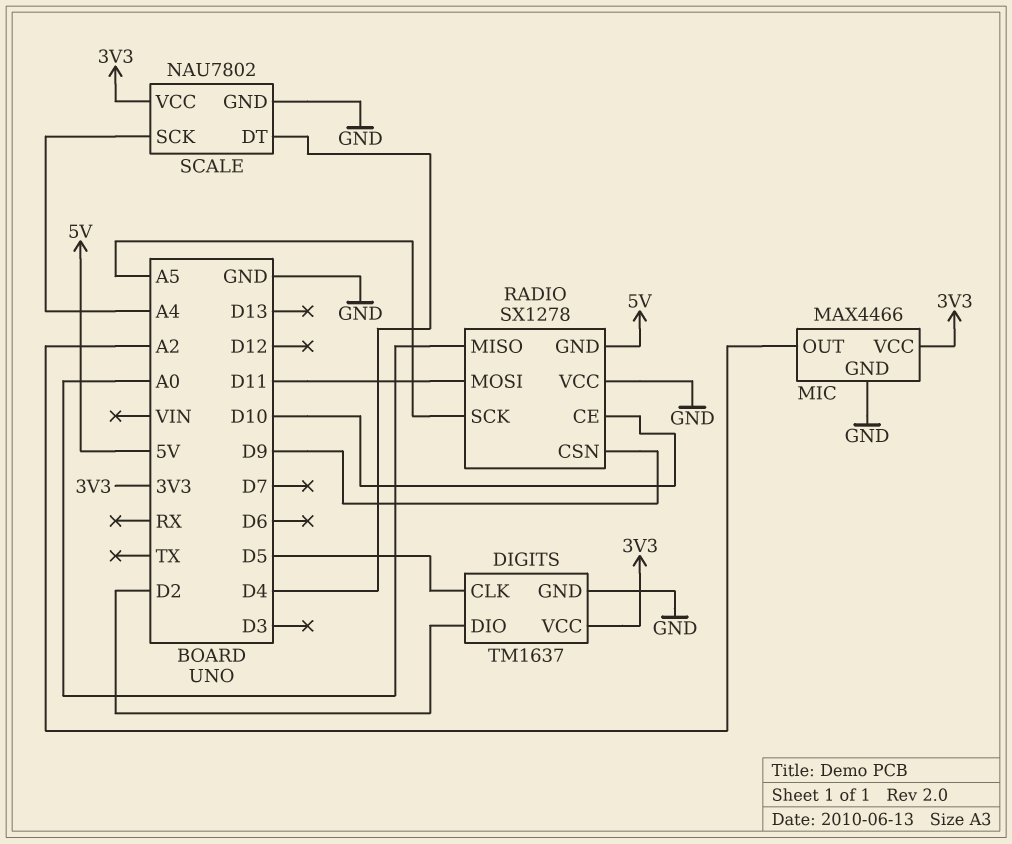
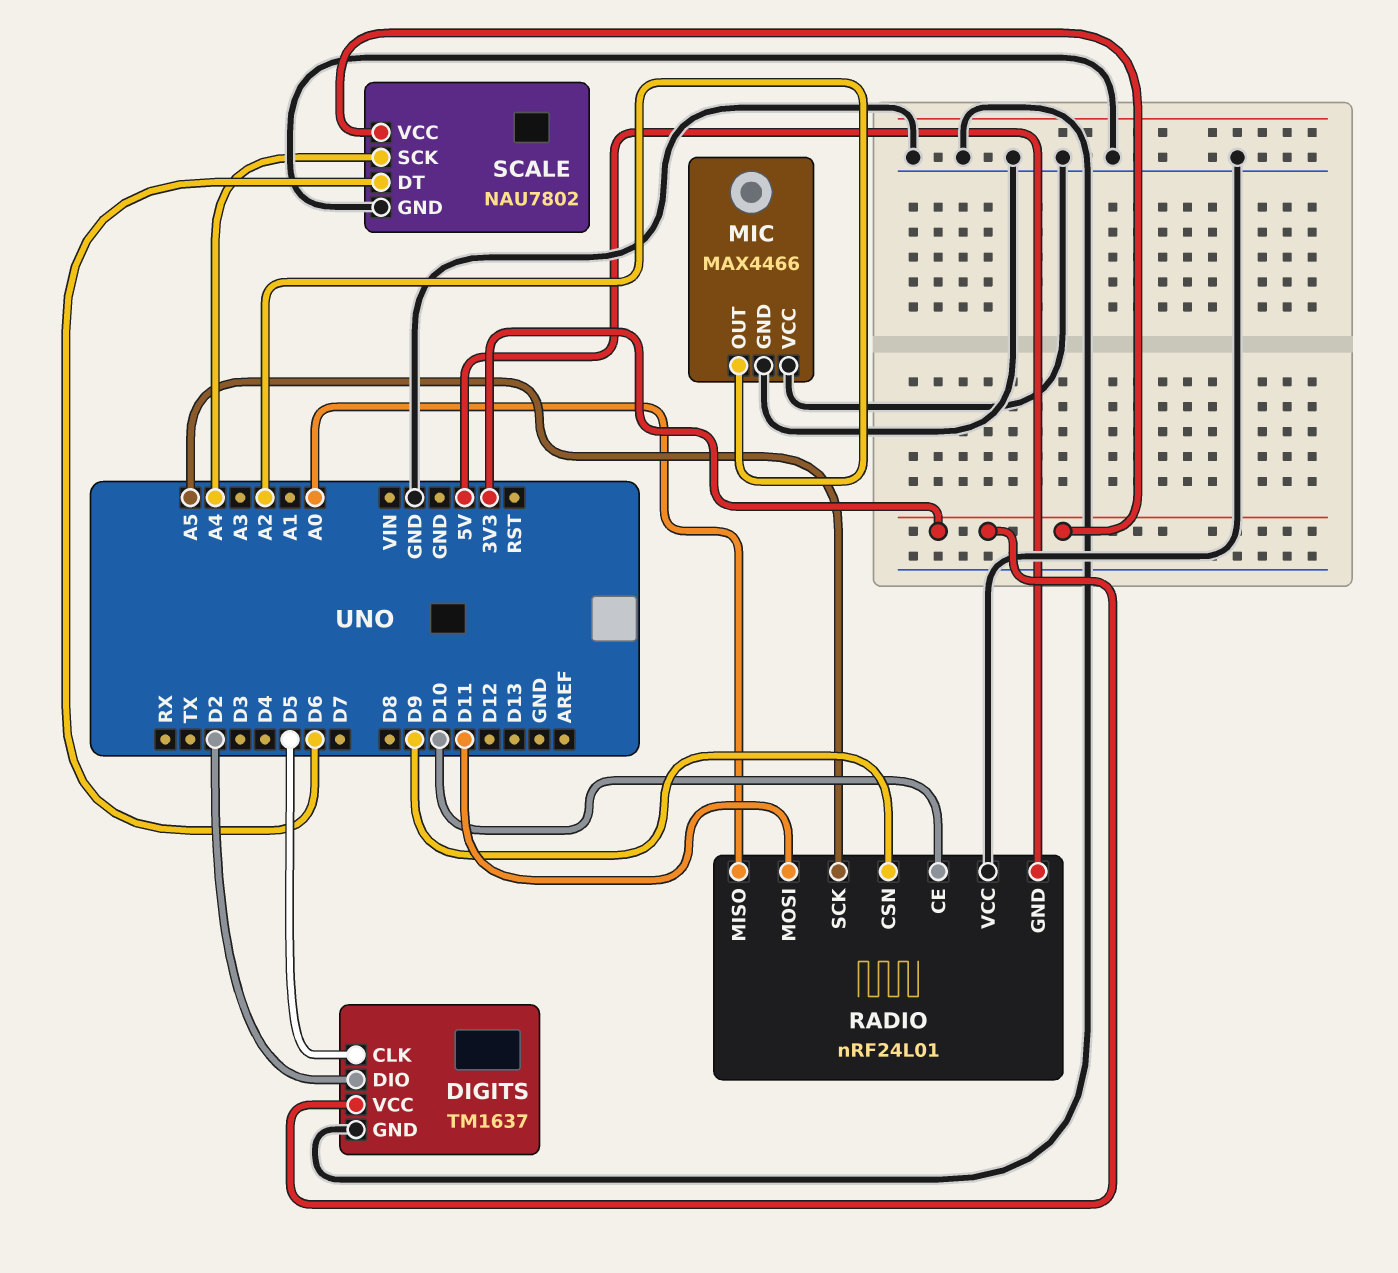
MIC pin VCC: 3V3 -> GND
RADIO: SX1278 -> nRF24L01
SCALE pin DT: D4 -> D6

